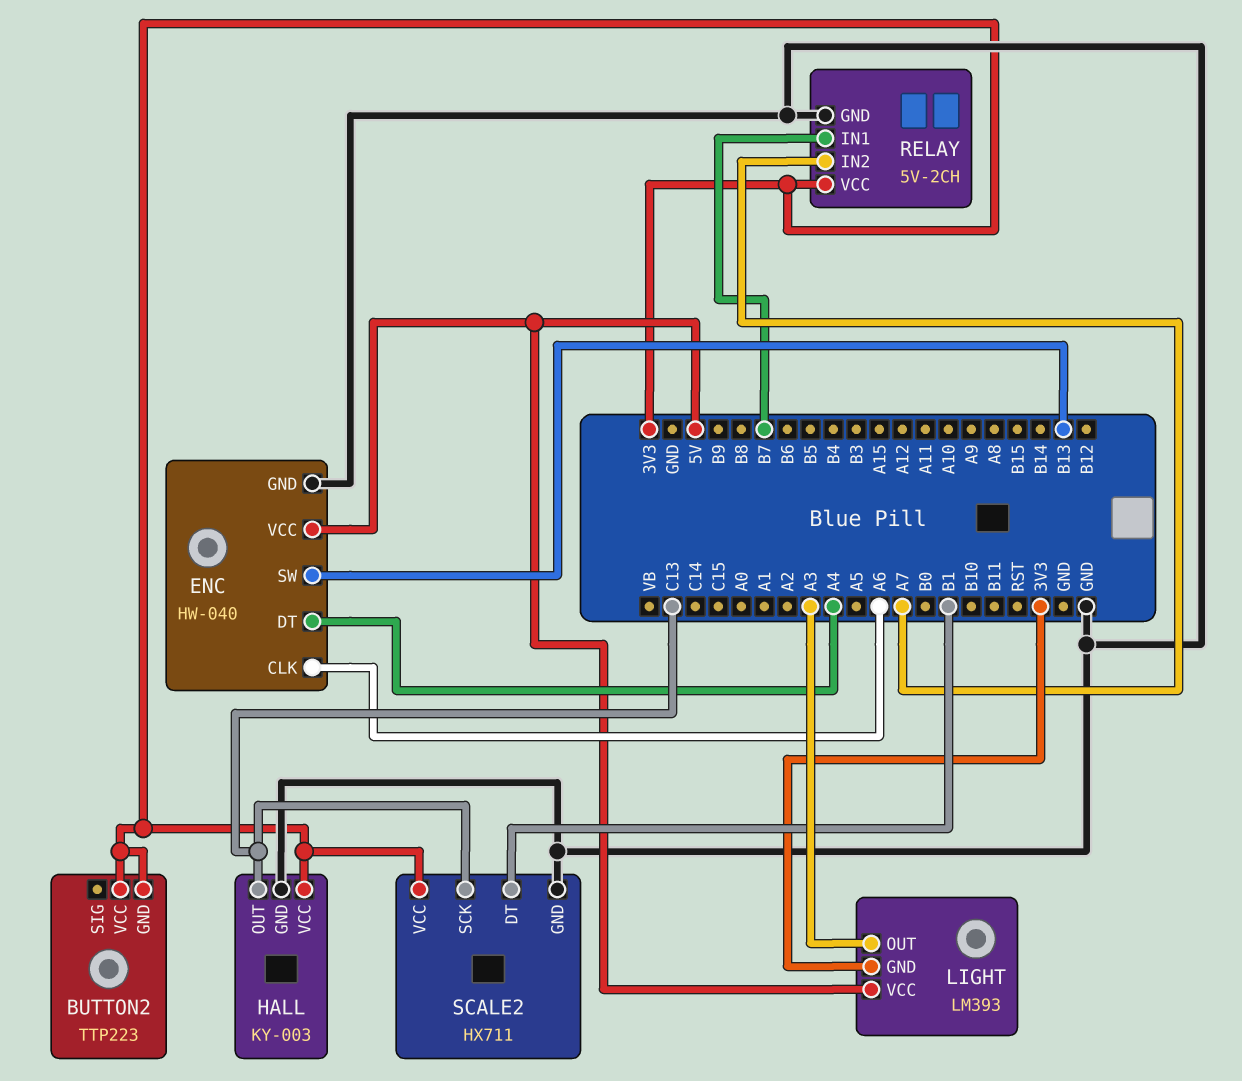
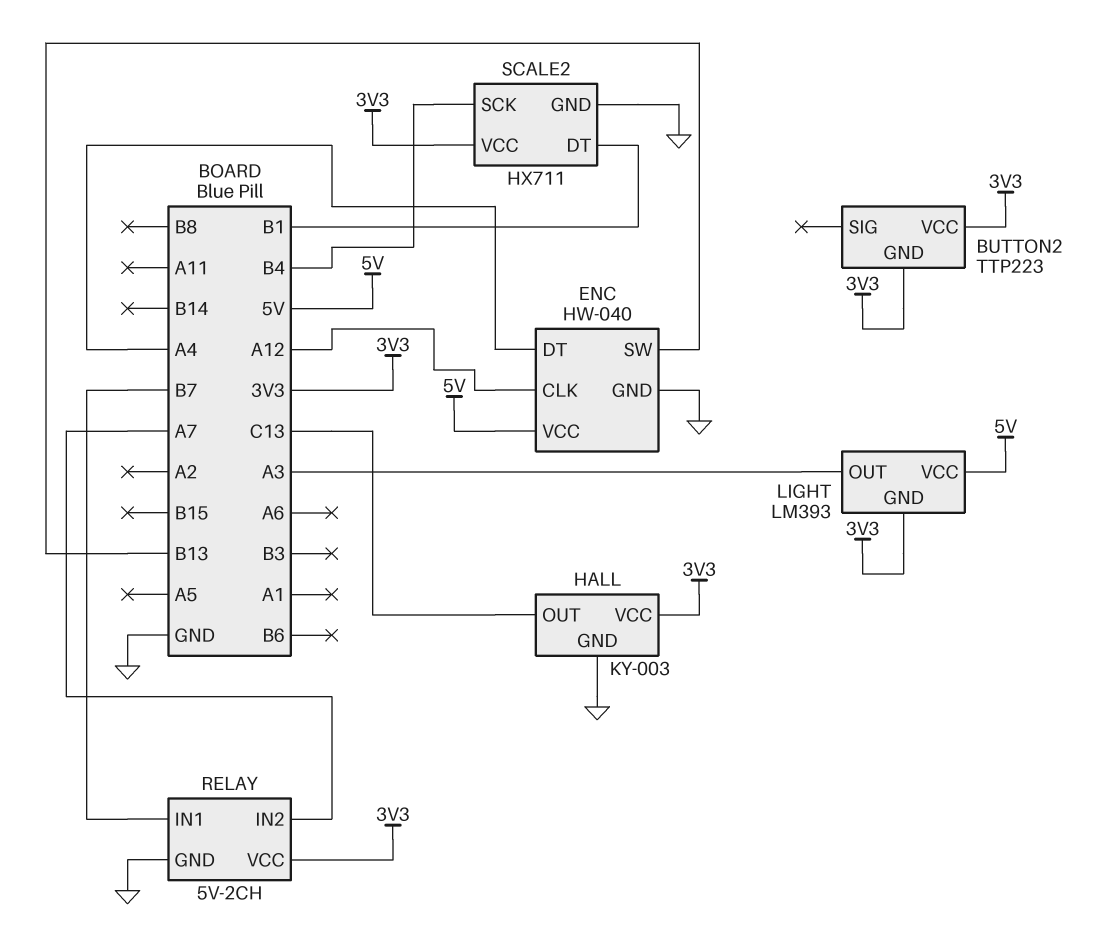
ENC pin CLK: A6 -> A12
SCALE2 pin SCK: C13 -> B4

